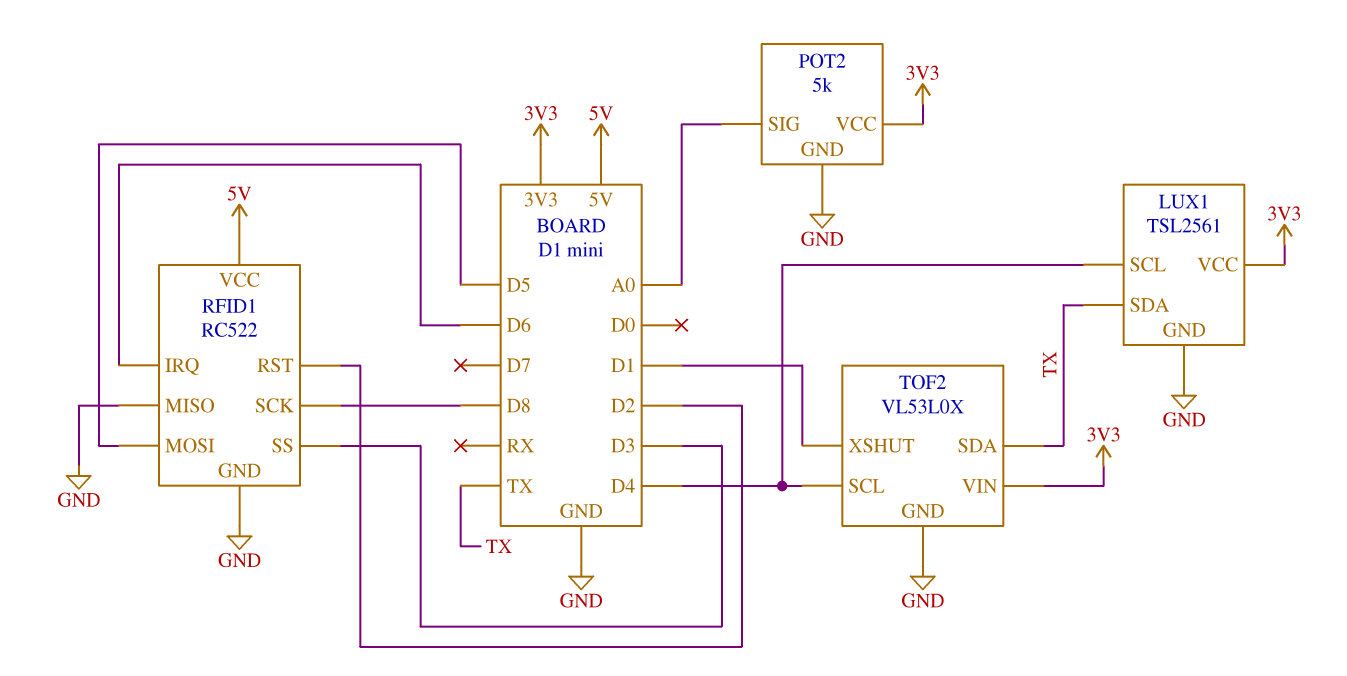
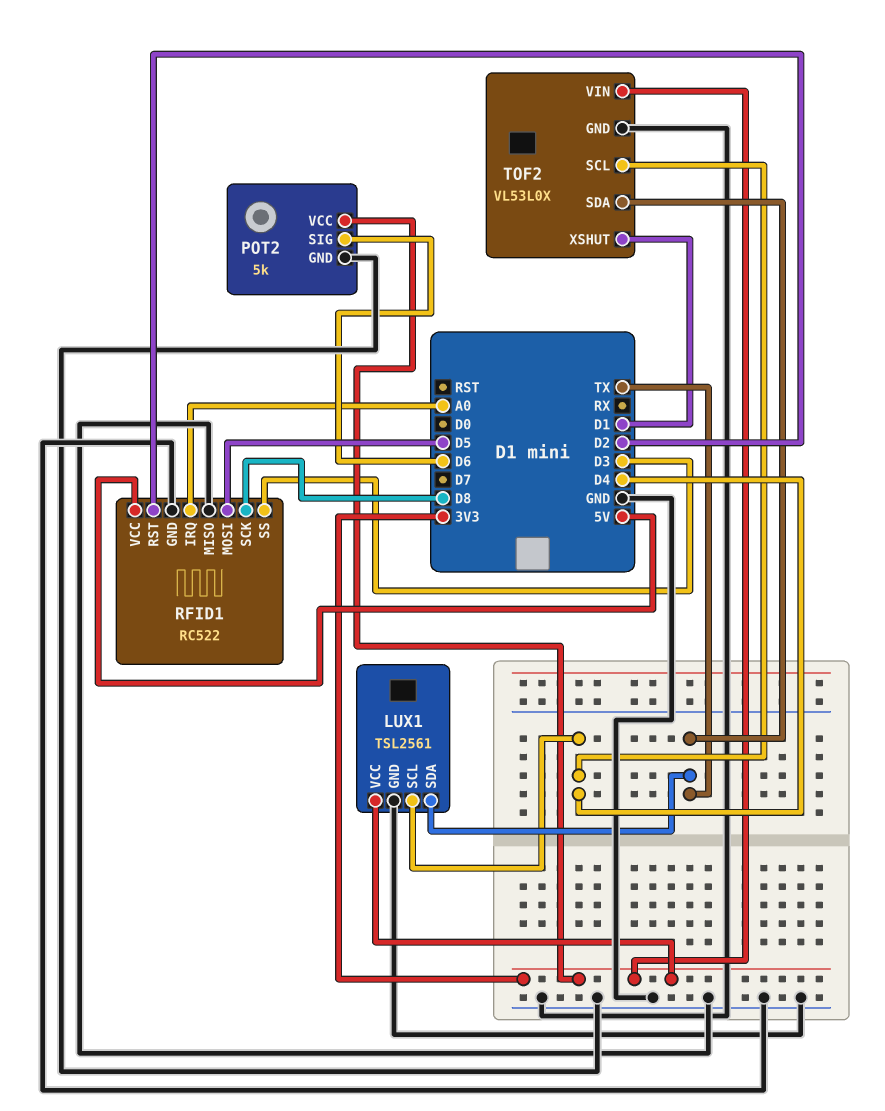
POT2 pin SIG: A0 -> D6
RFID1 pin IRQ: D6 -> A0

